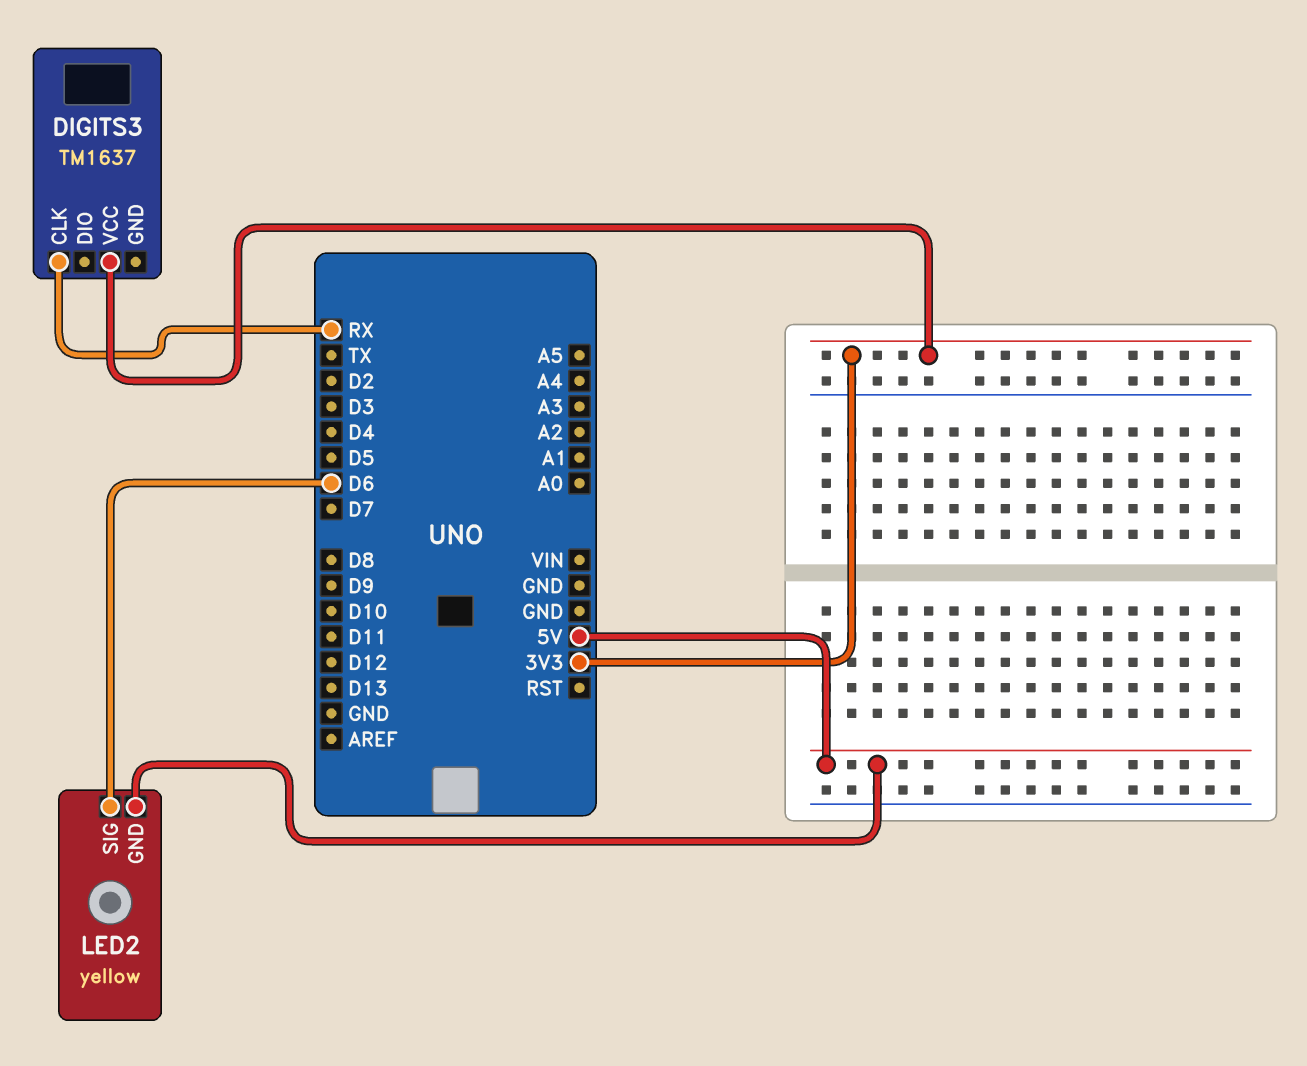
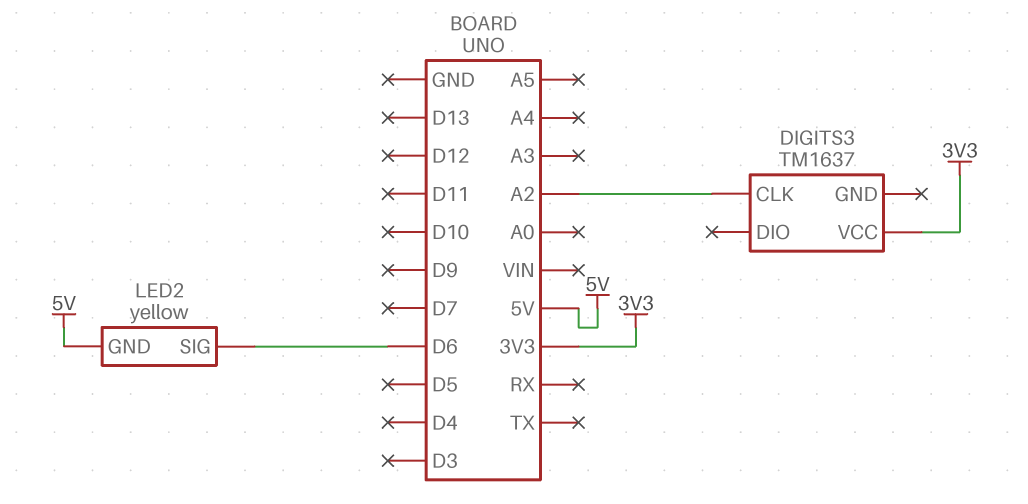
DIGITS3 pin CLK: RX -> A2

